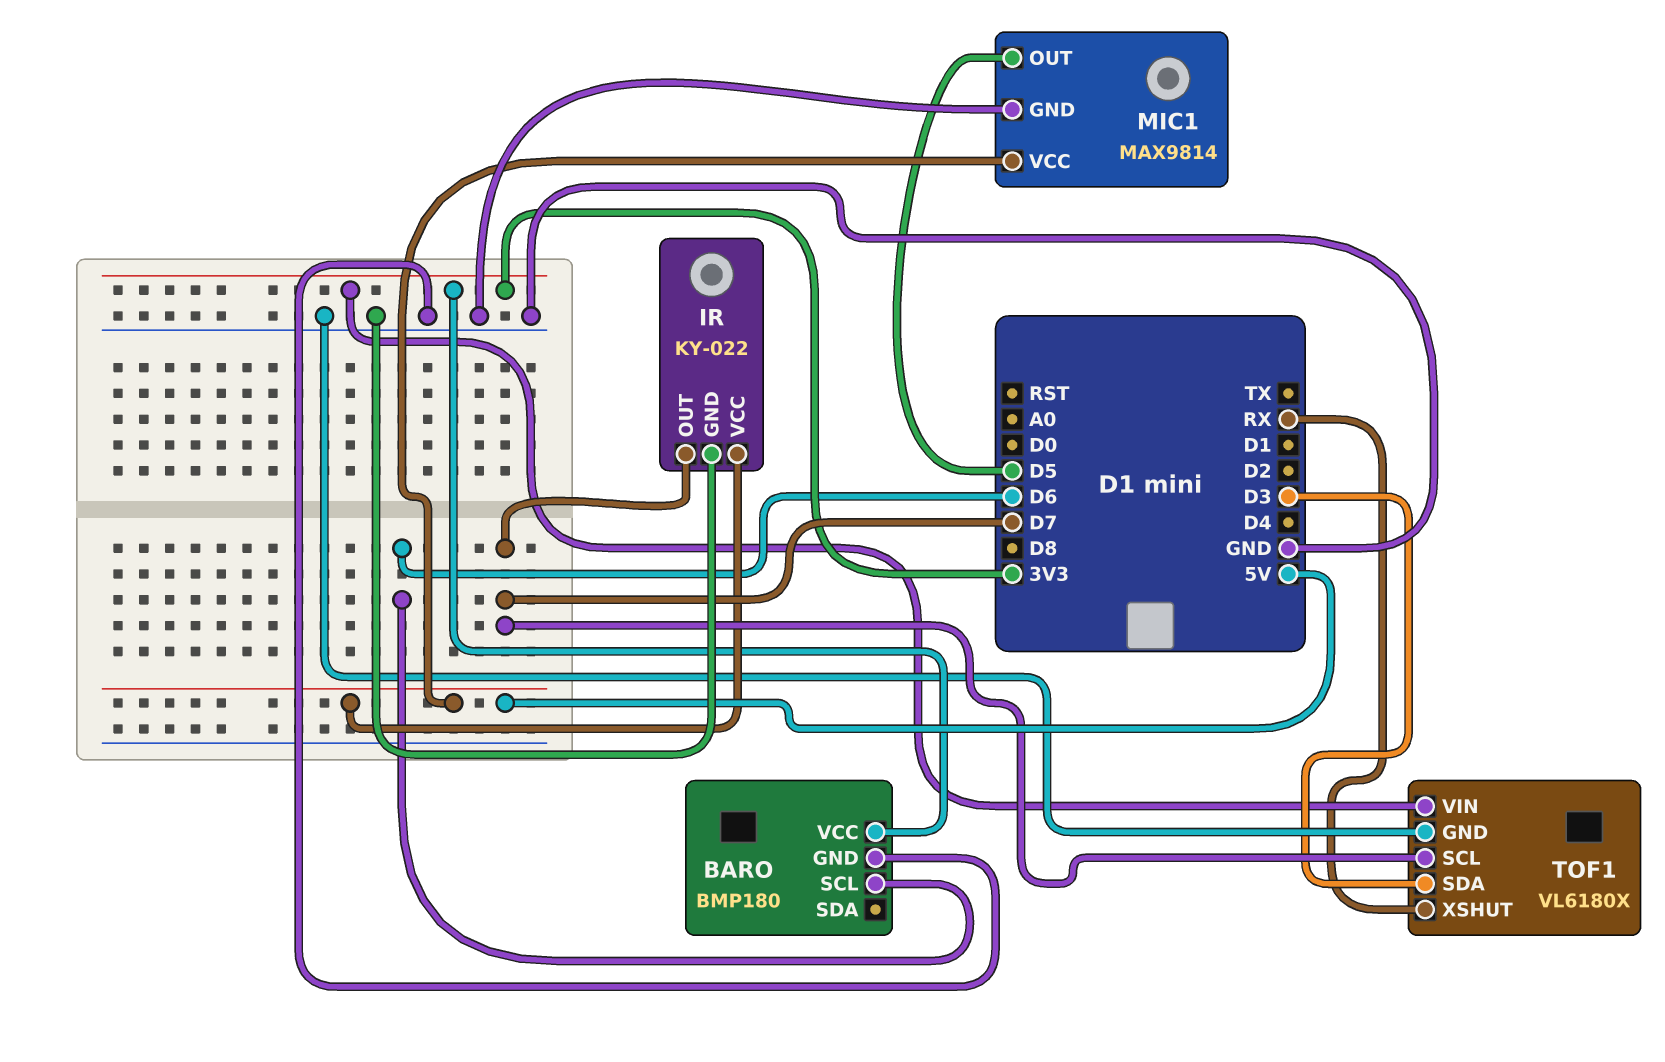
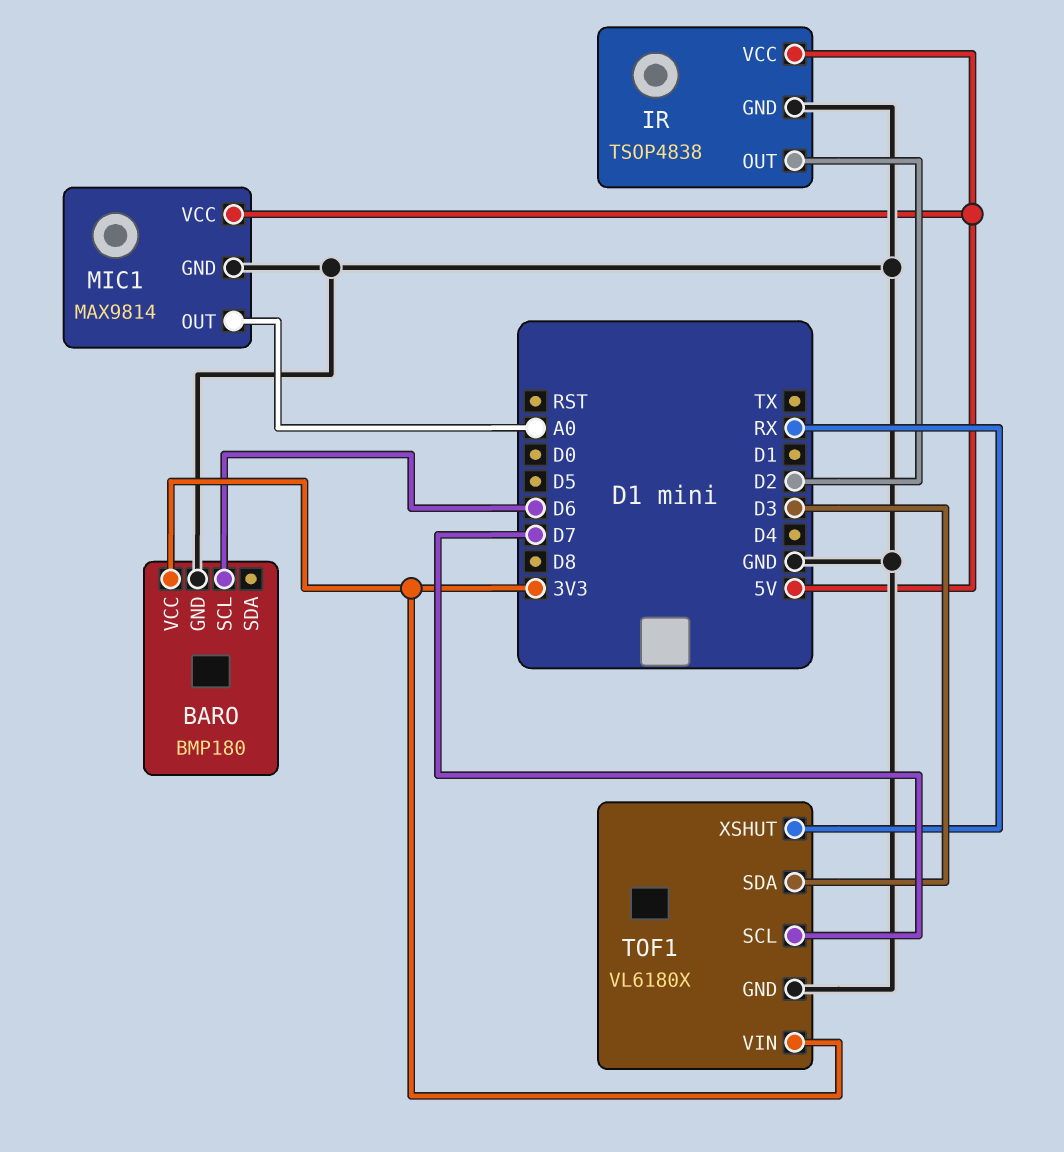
IR: KY-022 -> TSOP4838
IR pin OUT: D7 -> D2
MIC1 pin OUT: D5 -> A0

